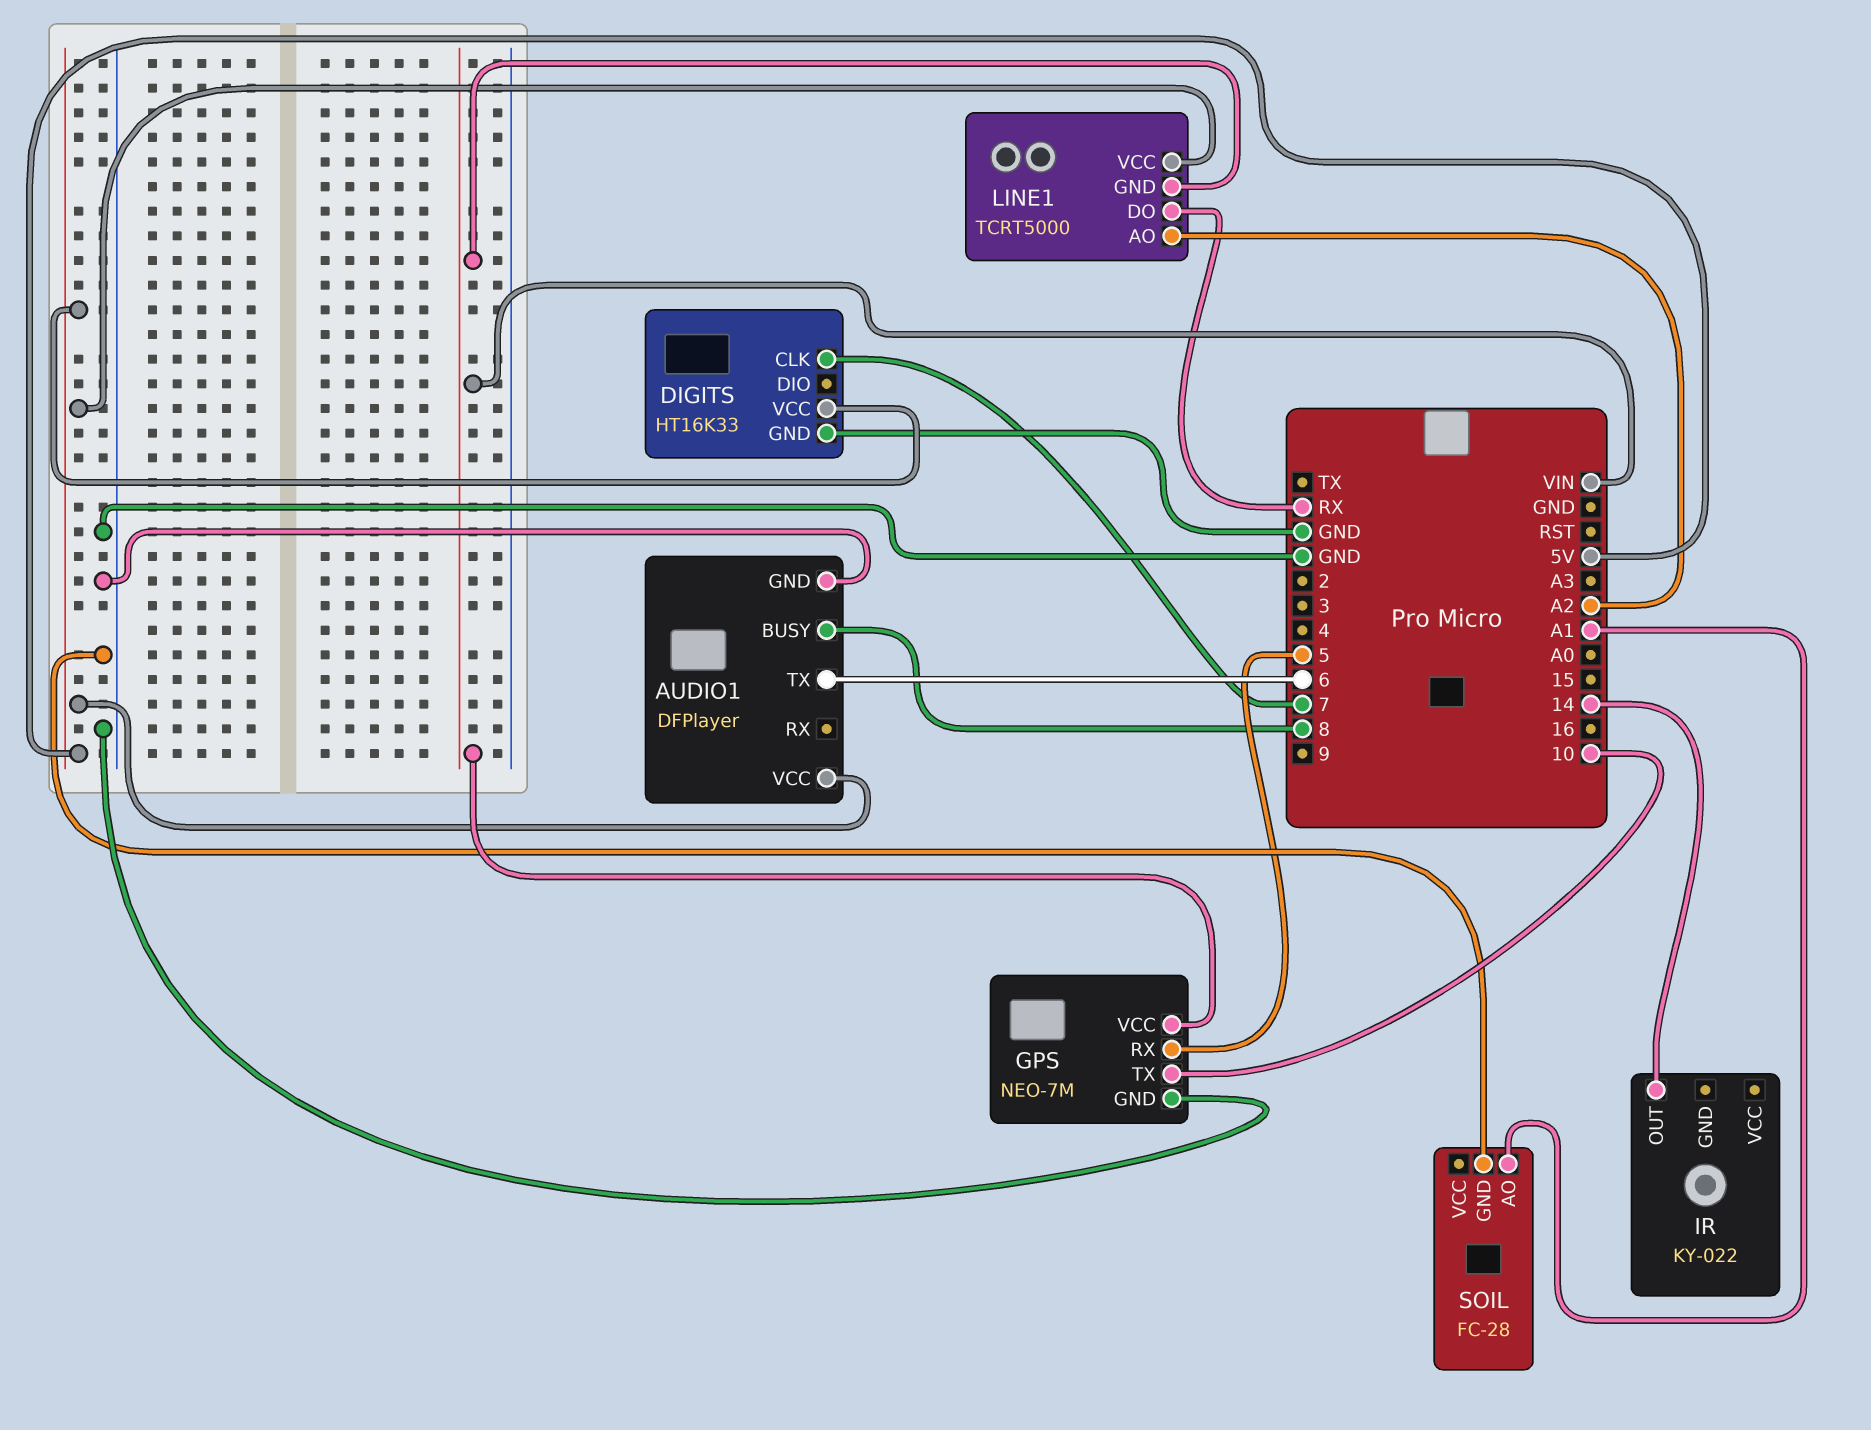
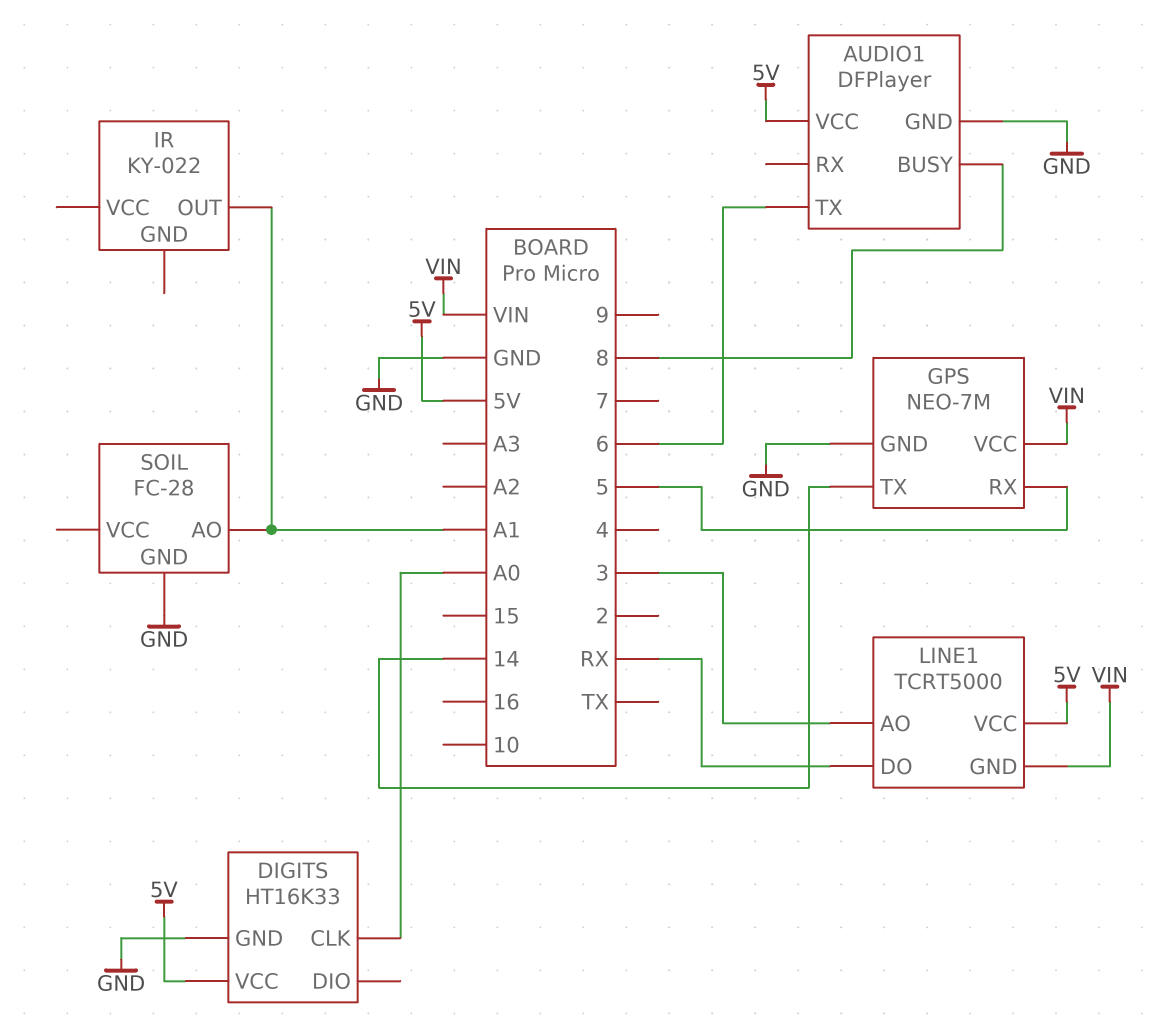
DIGITS pin CLK: 7 -> A0
GPS pin TX: 10 -> 14
IR pin OUT: 14 -> A1
LINE1 pin AO: A2 -> 3

